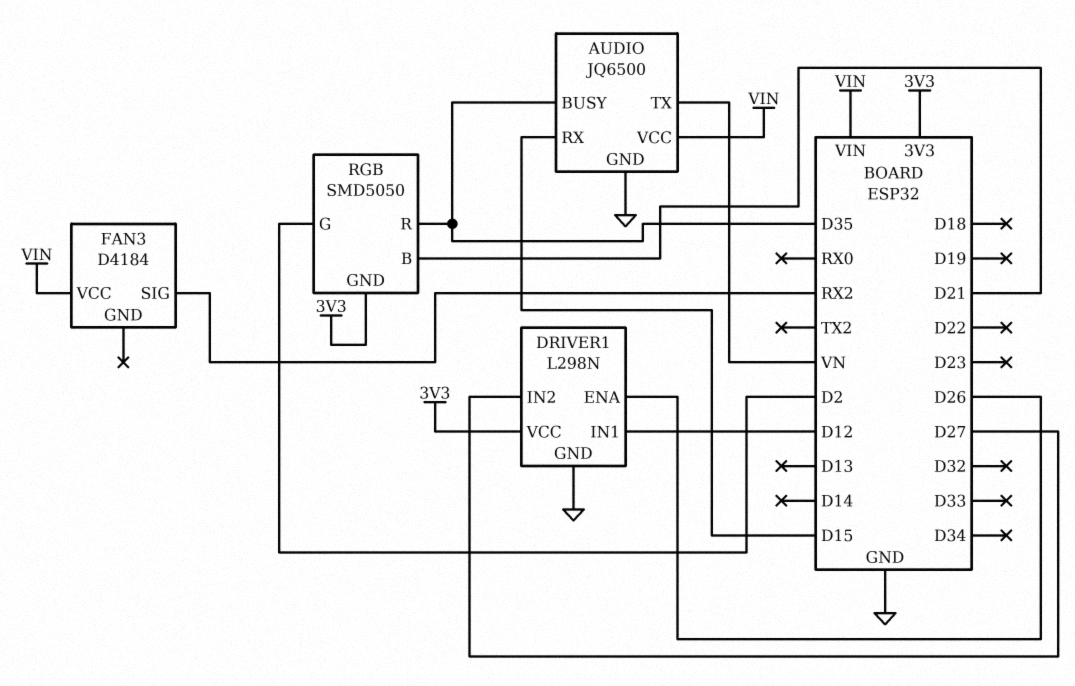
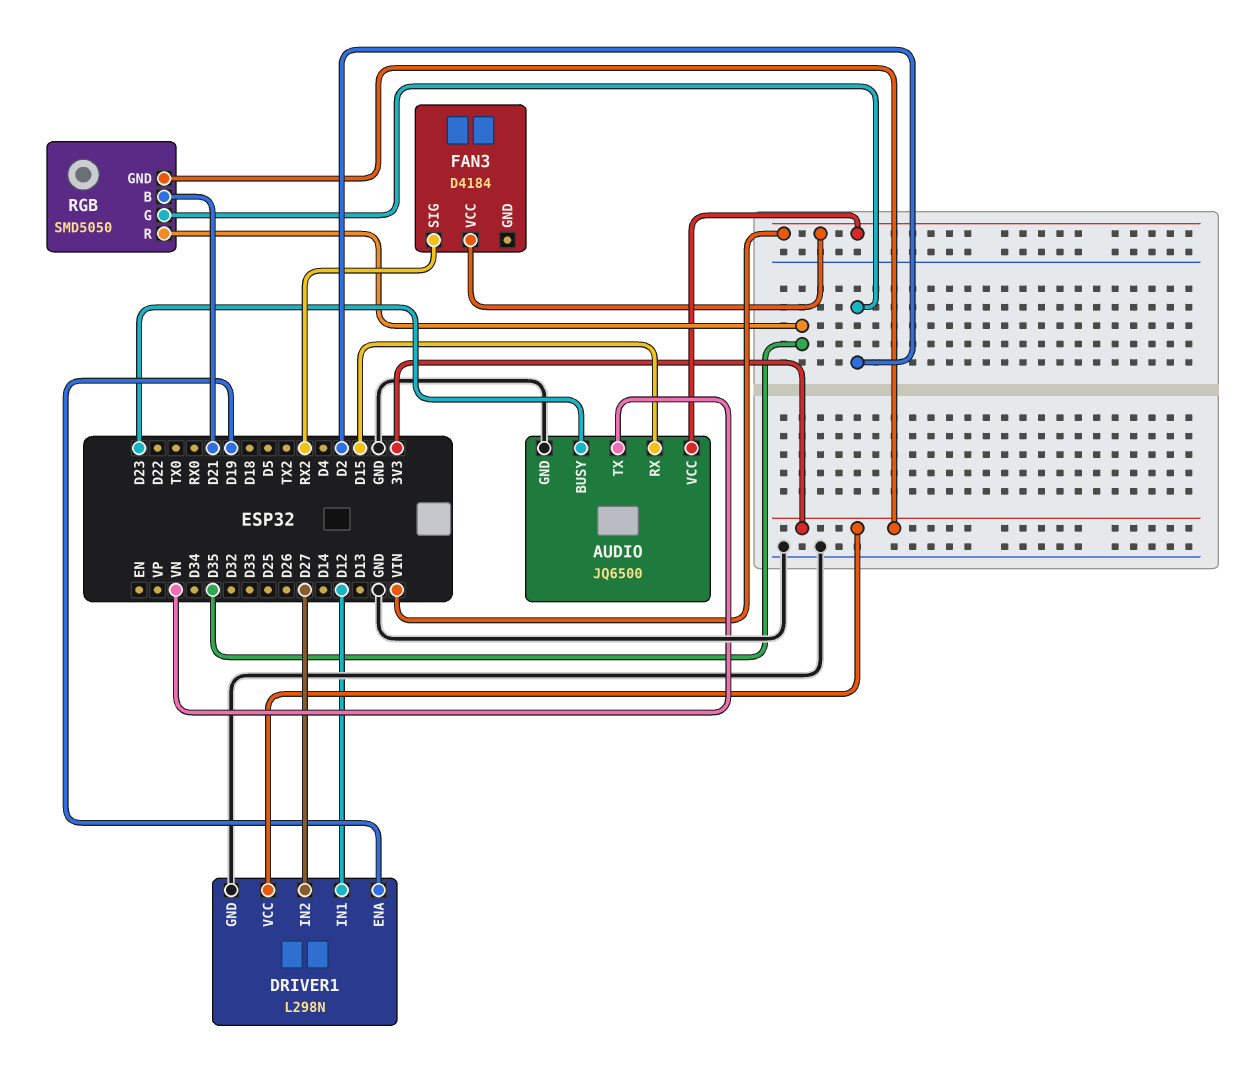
AUDIO pin BUSY: D35 -> D23
DRIVER1 pin ENA: D26 -> D19

